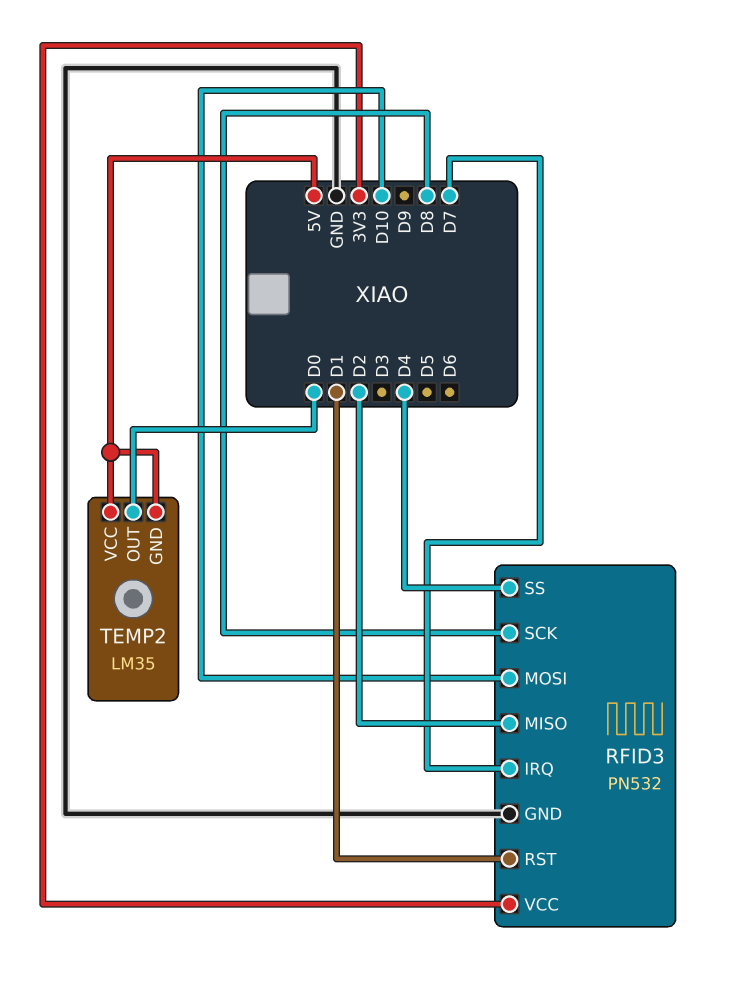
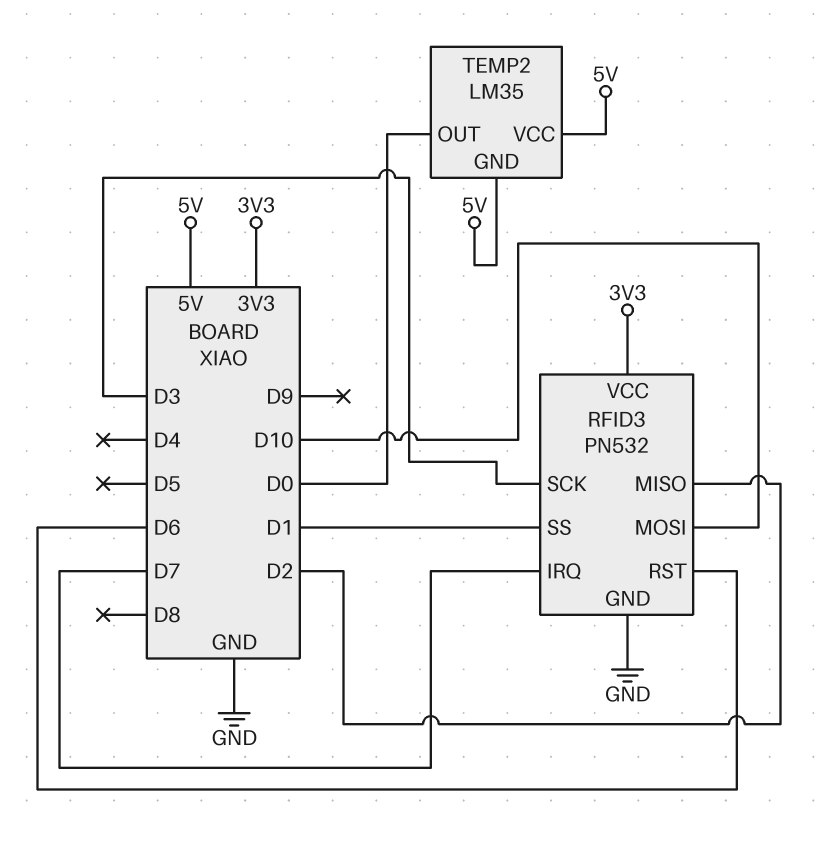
RFID3 pin RST: D1 -> D6
RFID3 pin SCK: D8 -> D3
RFID3 pin SS: D4 -> D1

